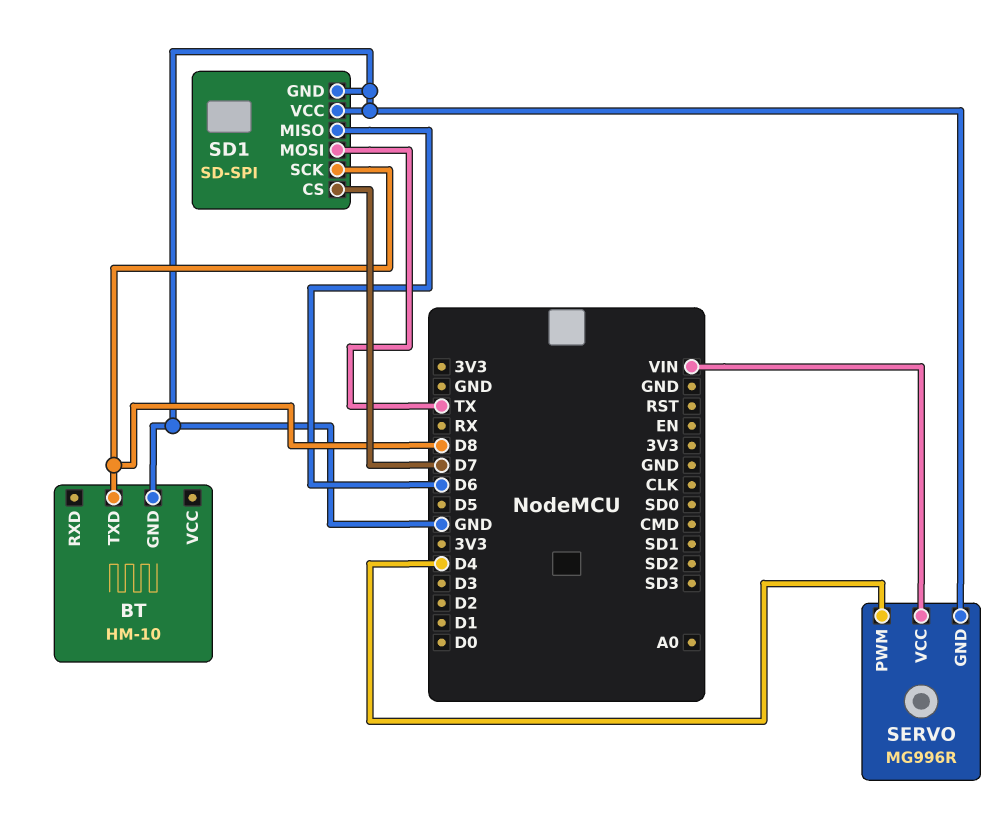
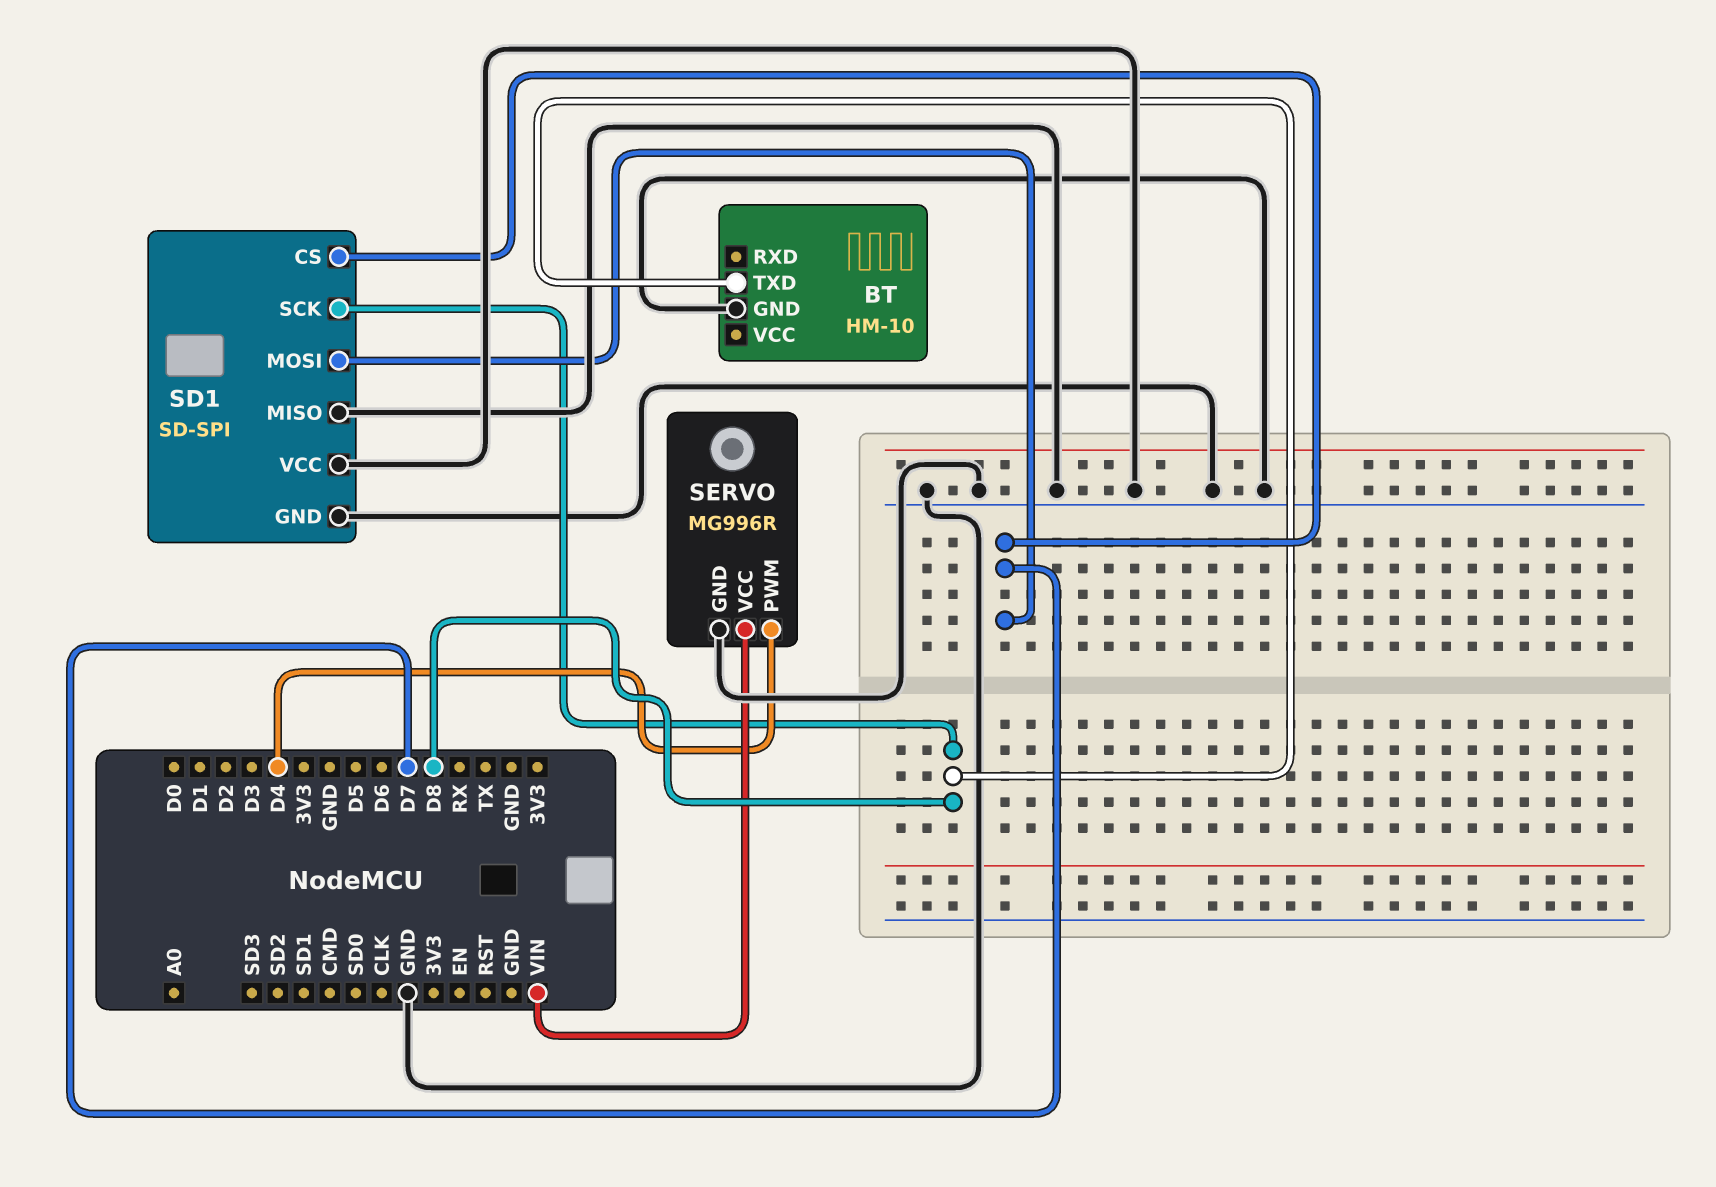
SD1 pin MISO: D6 -> GND
SD1 pin MOSI: TX -> D7

